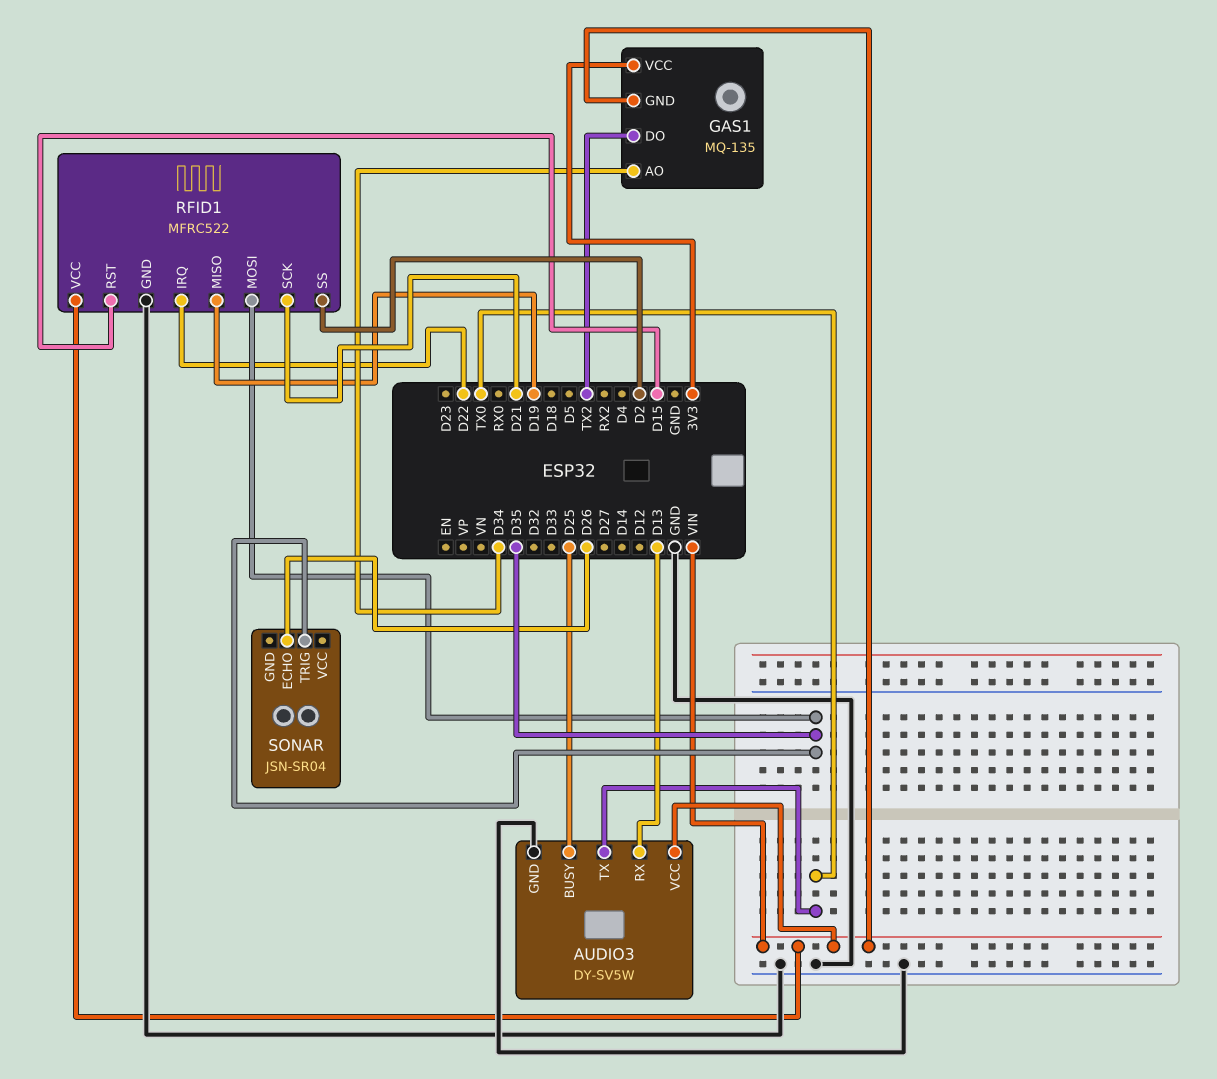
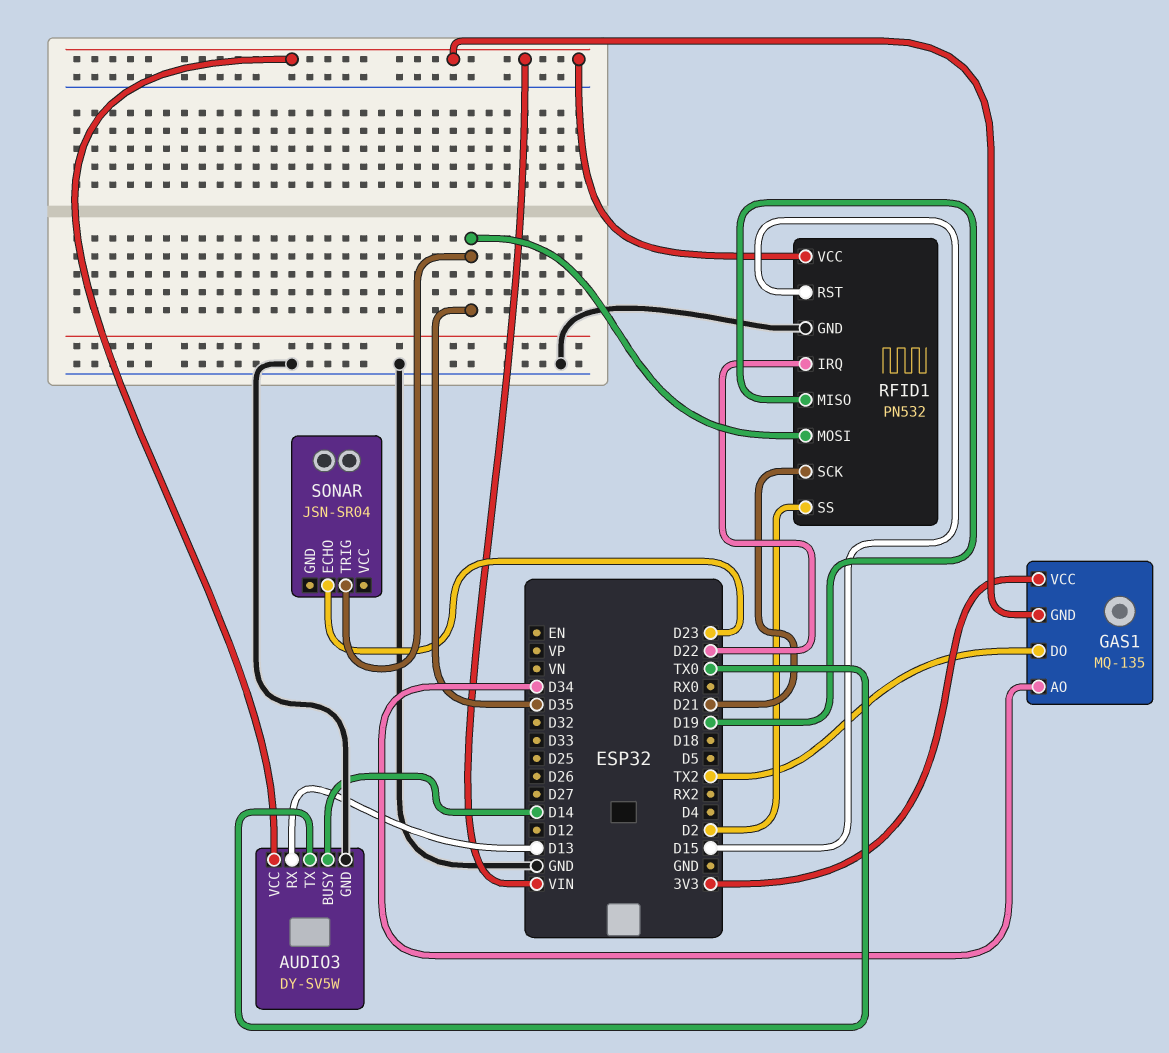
AUDIO3 pin BUSY: D25 -> D14
RFID1: MFRC522 -> PN532
SONAR pin ECHO: D26 -> D23

